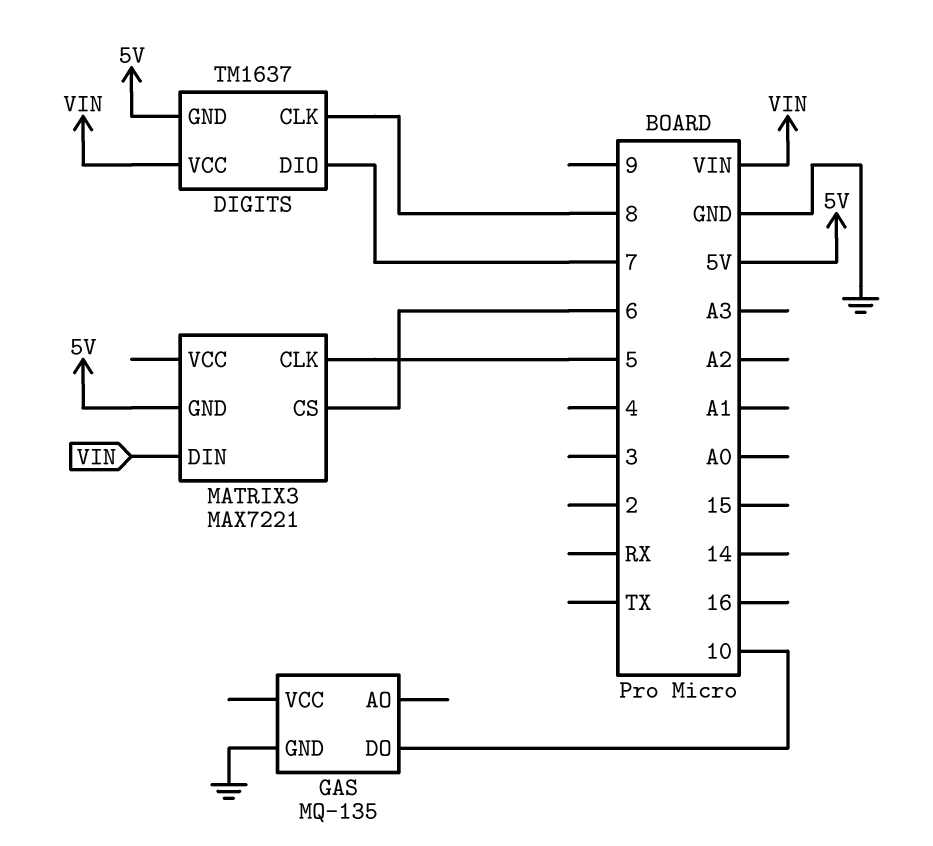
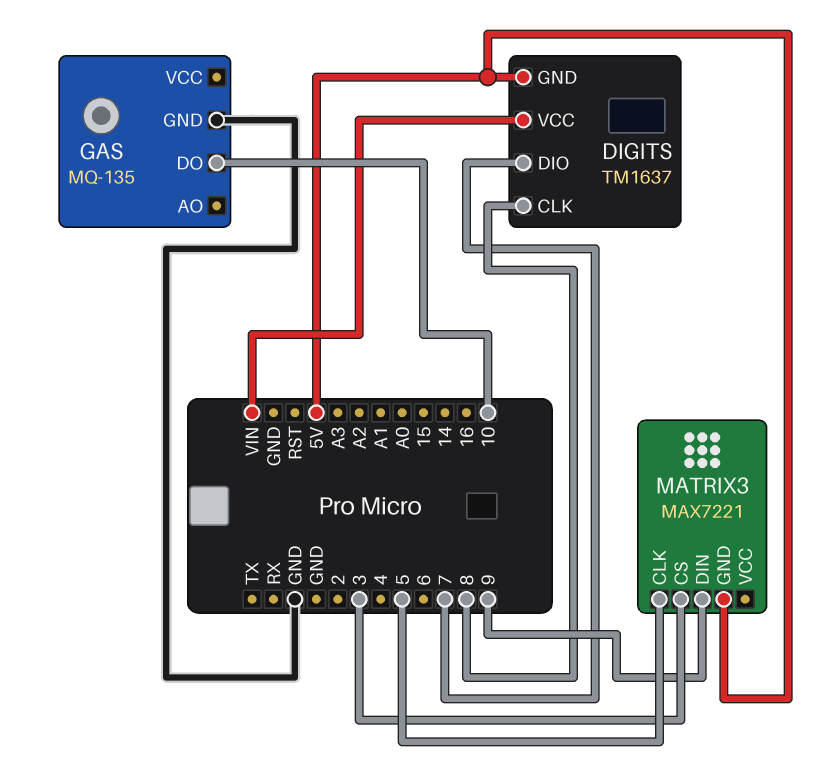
MATRIX3 pin CS: 6 -> 3
MATRIX3 pin DIN: VIN -> 9

